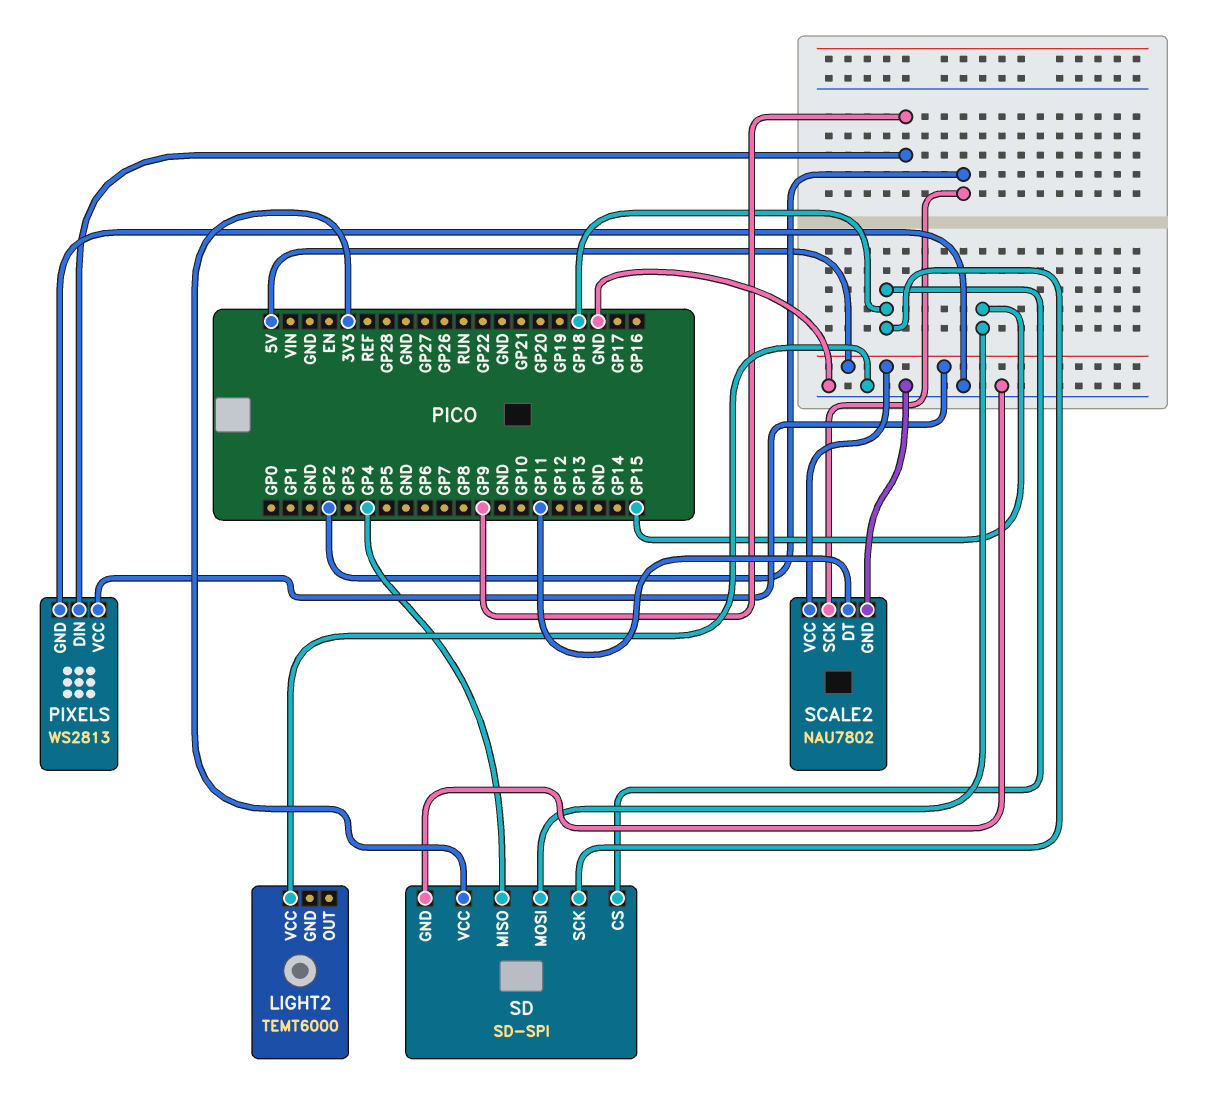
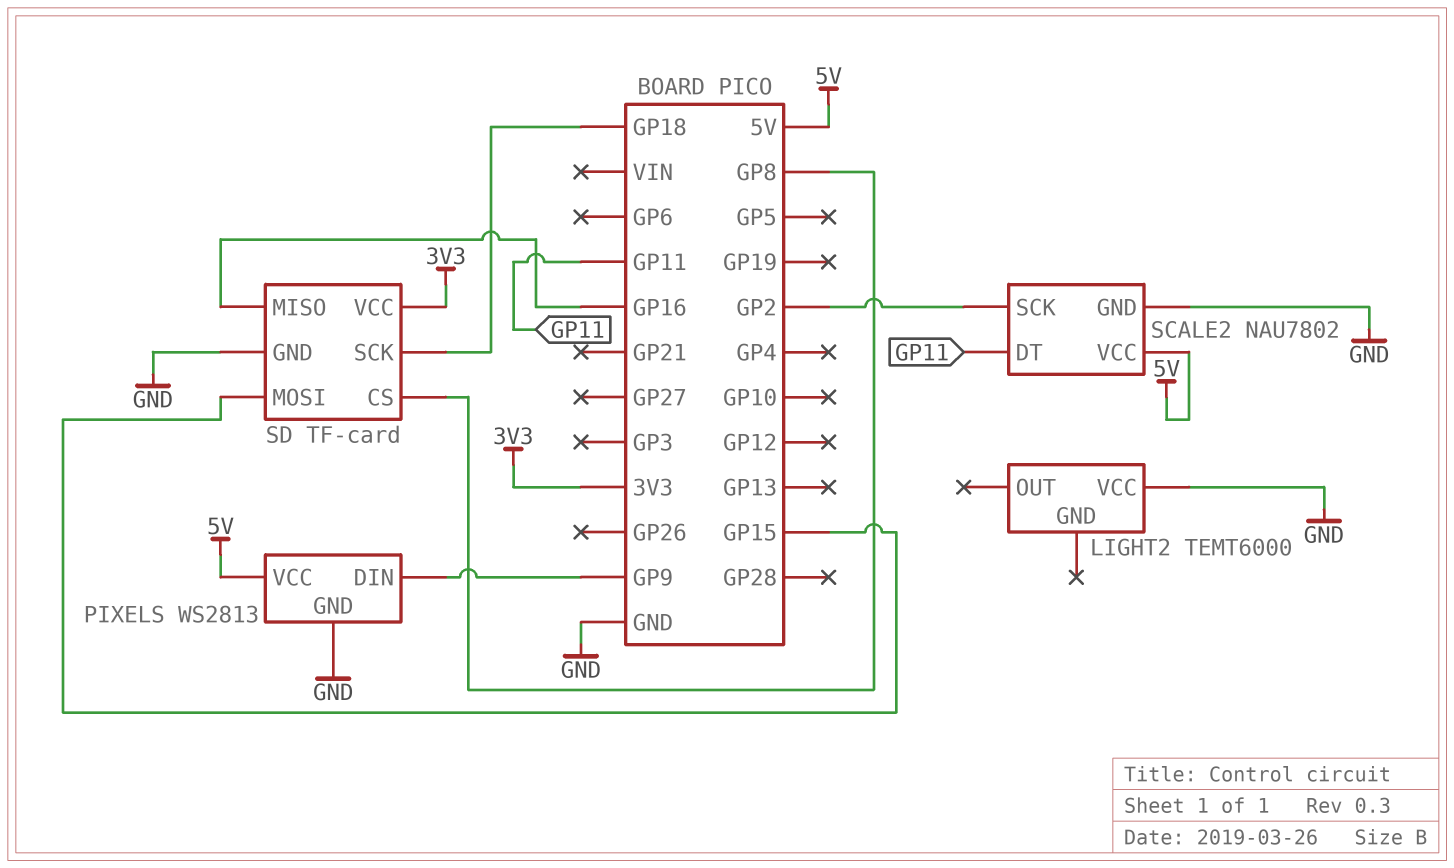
SD: SD-SPI -> TF-card
SD pin CS: GP18 -> GP8
SD pin MISO: GP4 -> GP16

